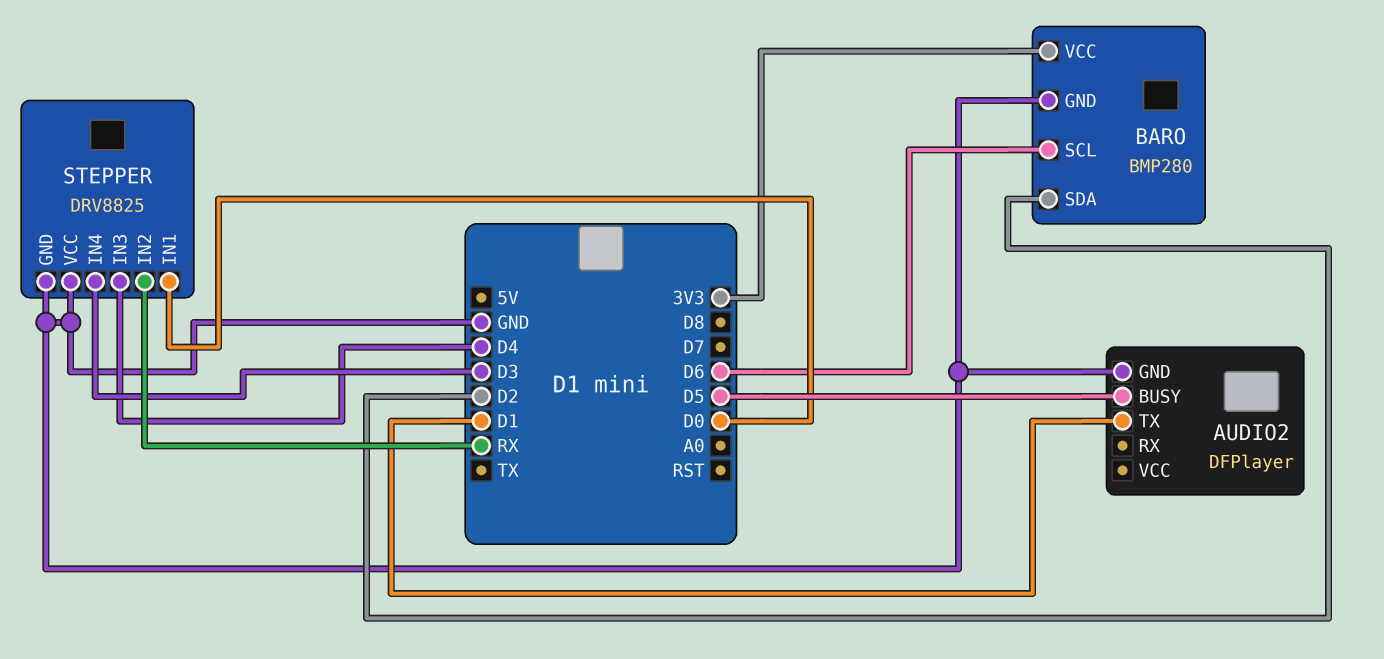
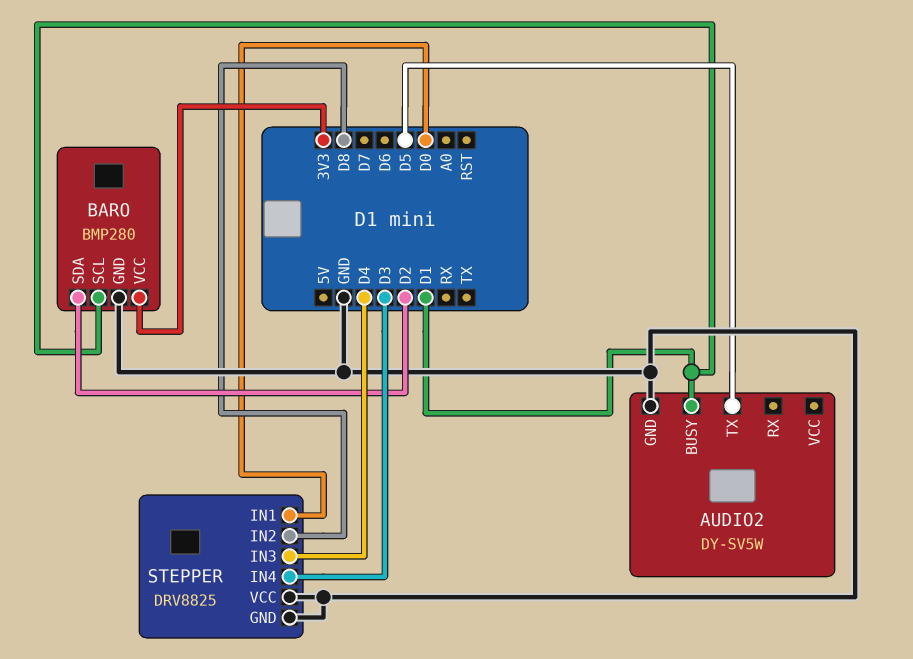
AUDIO2: DFPlayer -> DY-SV5W
AUDIO2 pin BUSY: D5 -> D1
AUDIO2 pin TX: D1 -> D5
BARO pin SCL: D6 -> D1
STEPPER pin IN2: RX -> D8

